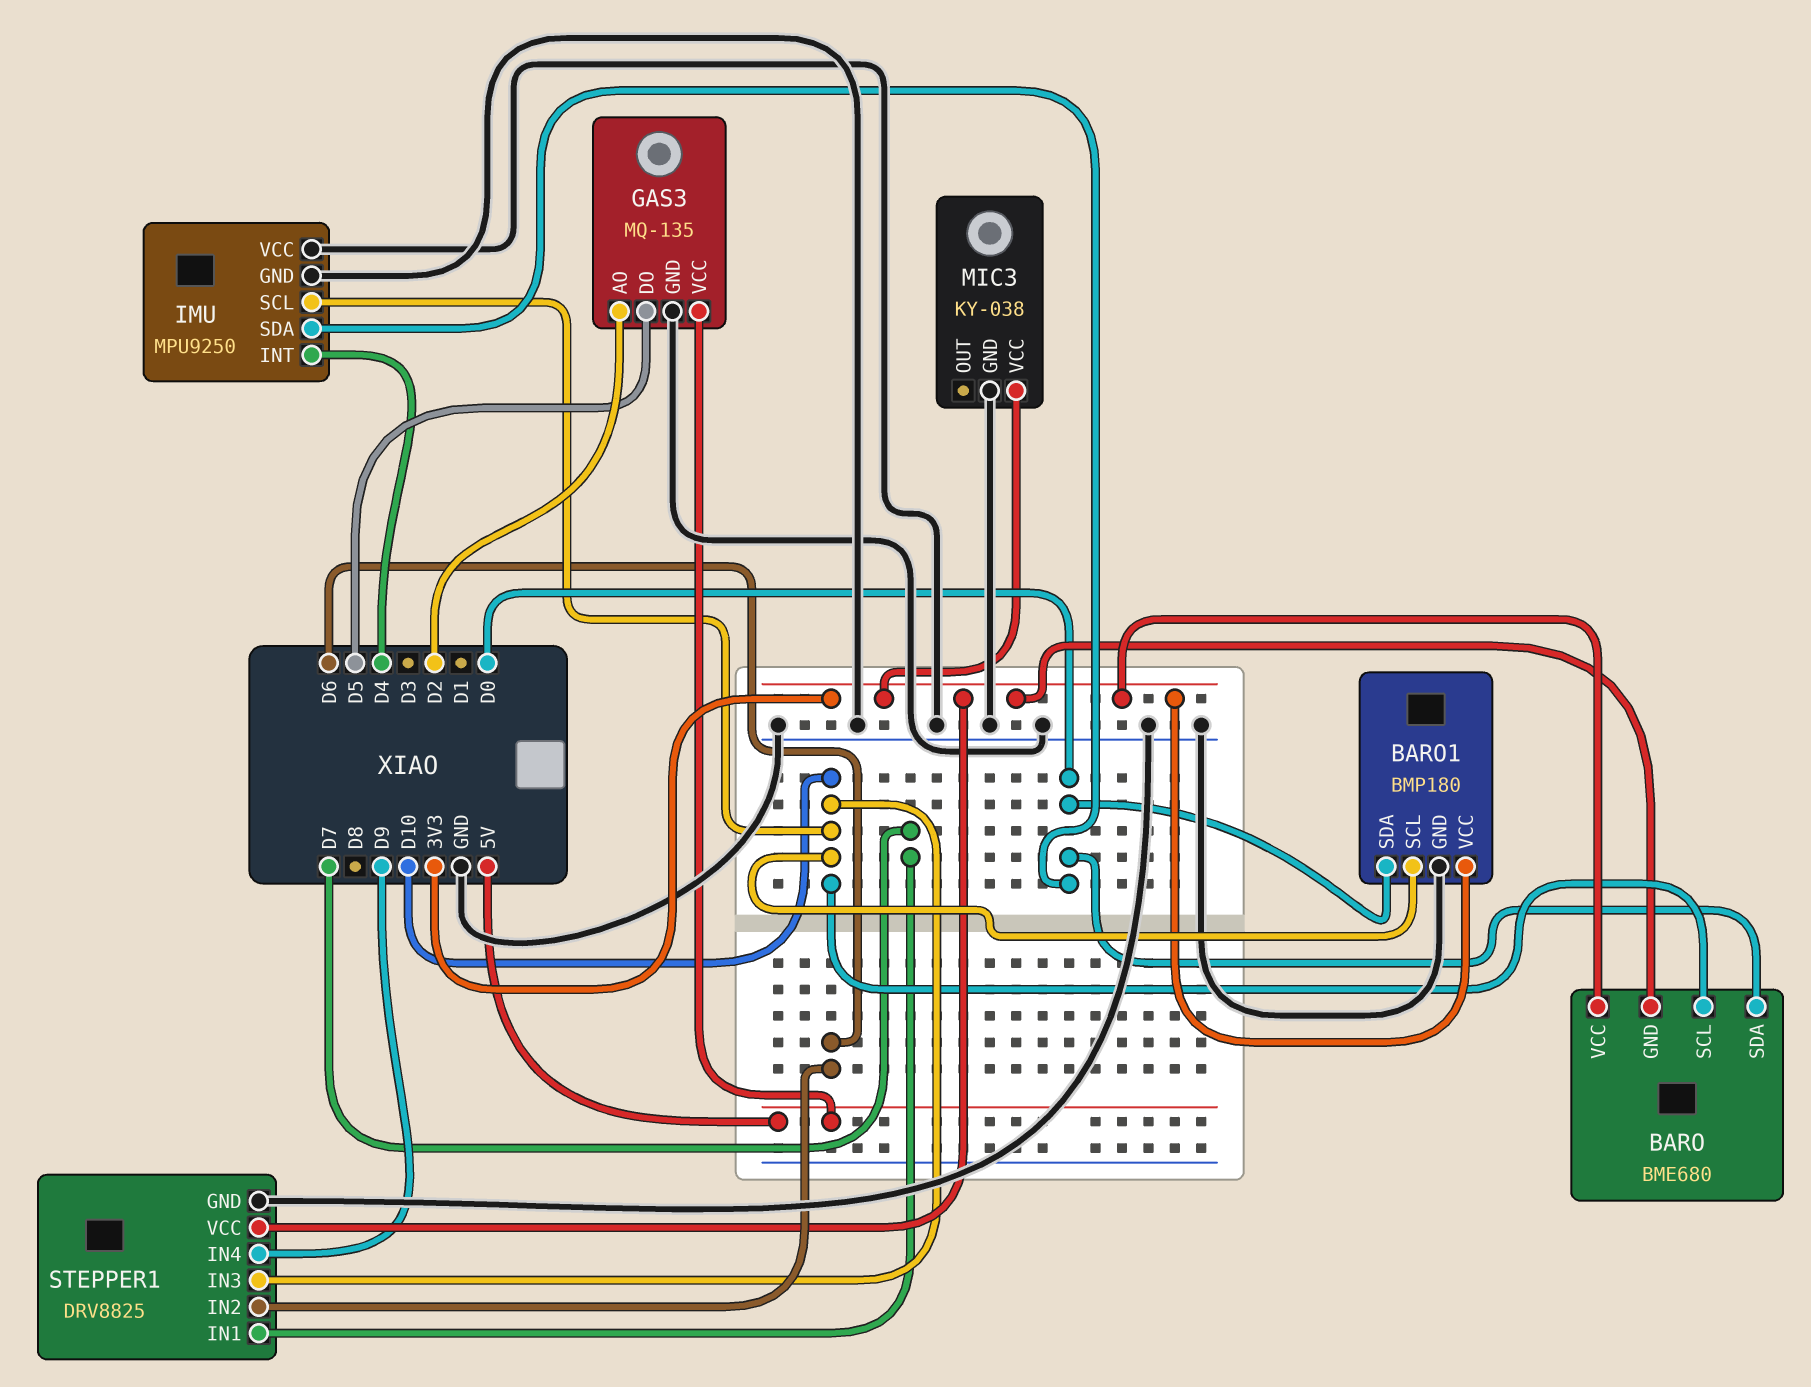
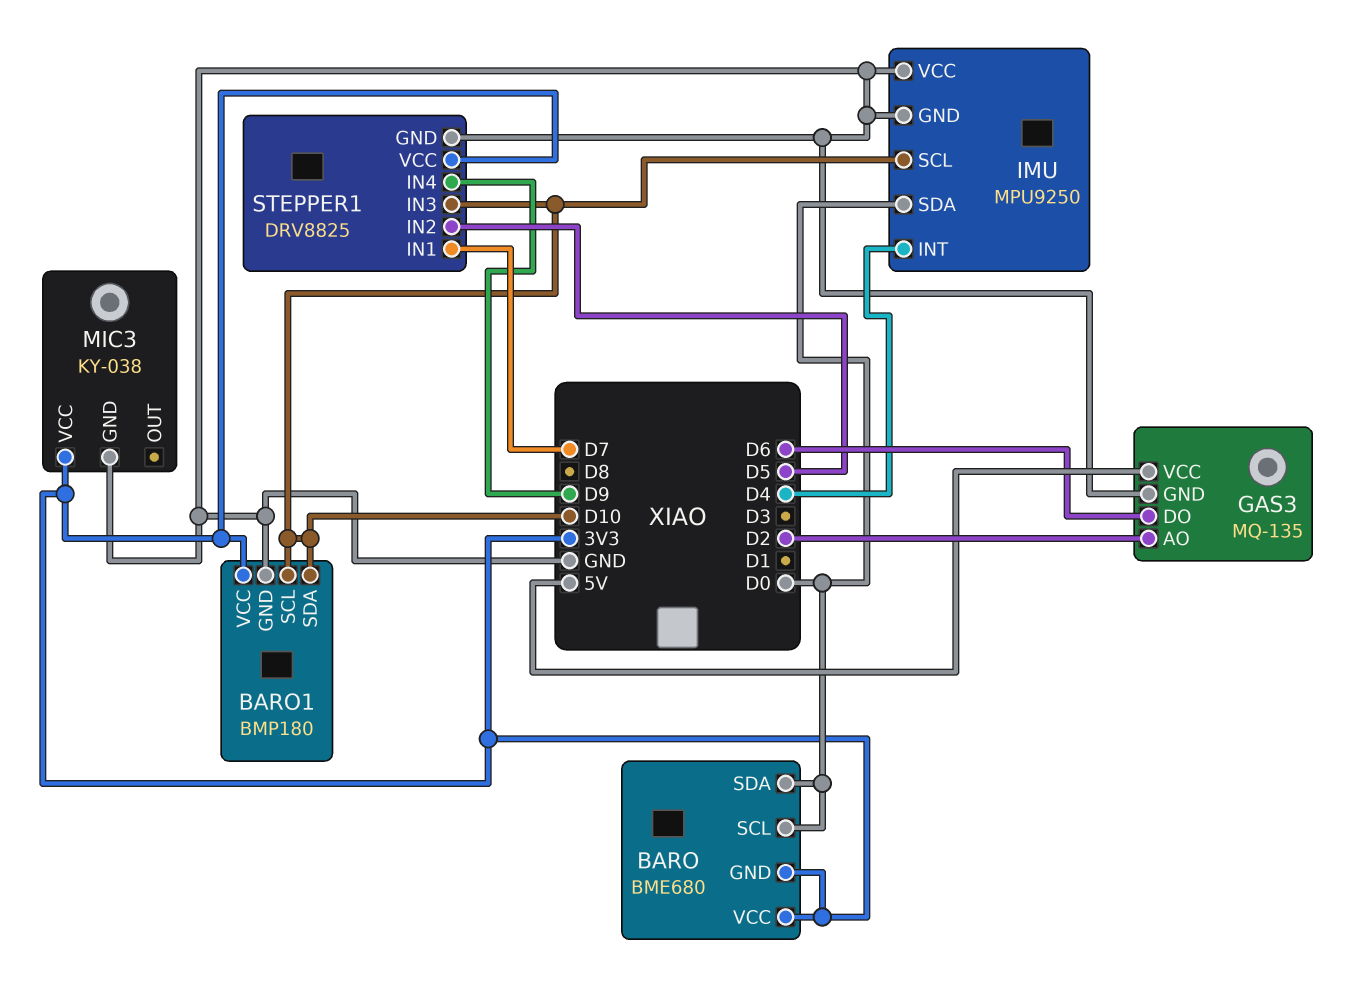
BARO pin SCL: D10 -> D0
BARO1 pin SDA: D0 -> D10
GAS3 pin DO: D5 -> D6
STEPPER1 pin IN2: D6 -> D5

